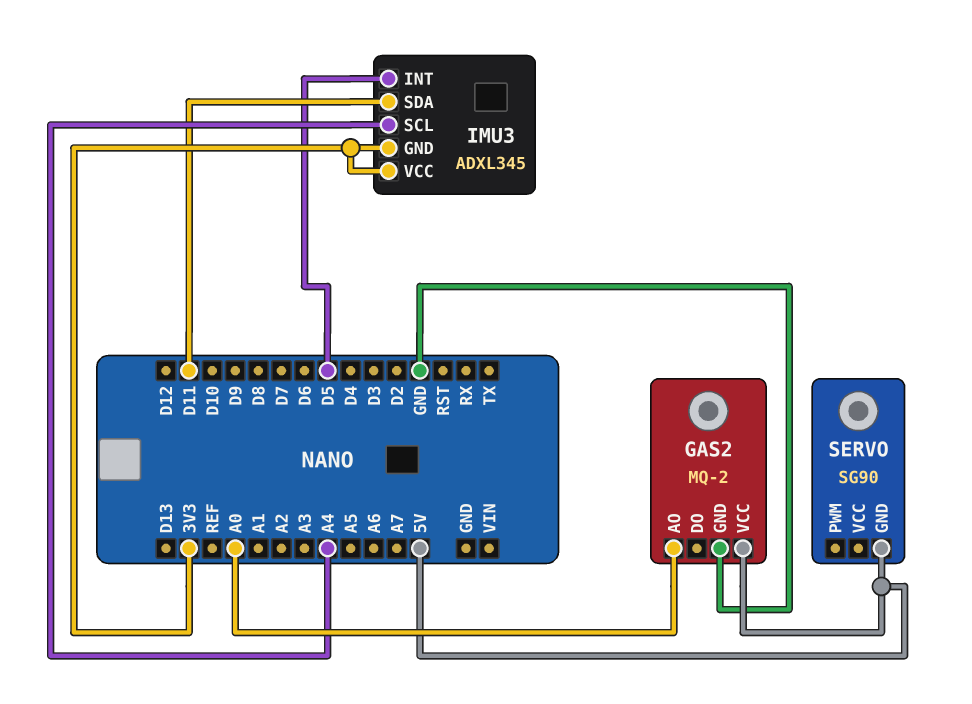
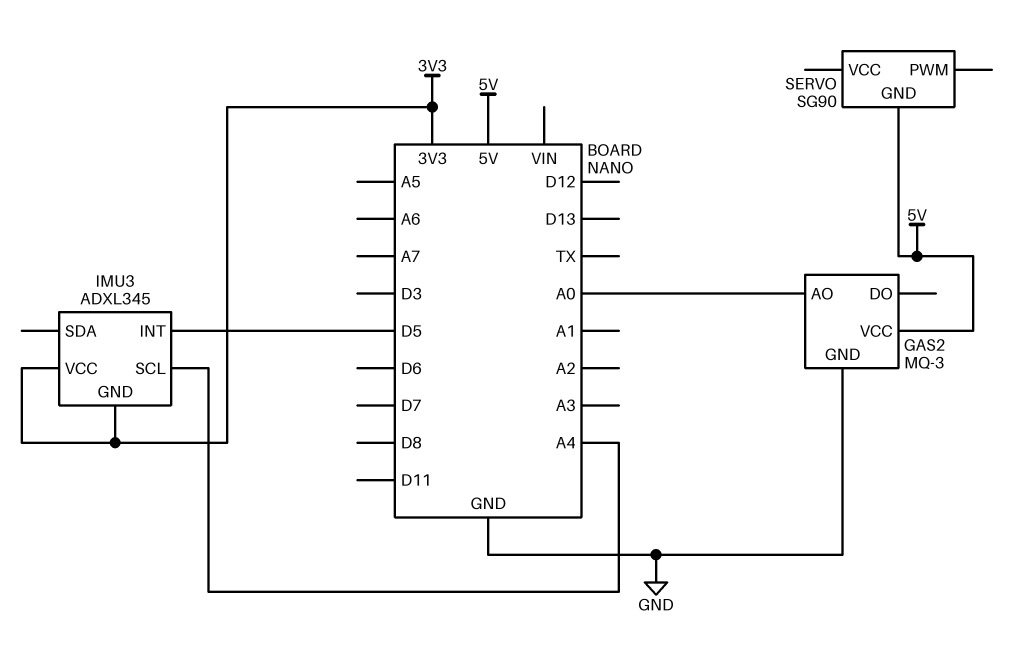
GAS2: MQ-2 -> MQ-3
IMU3 pin SDA: D11 -> none

